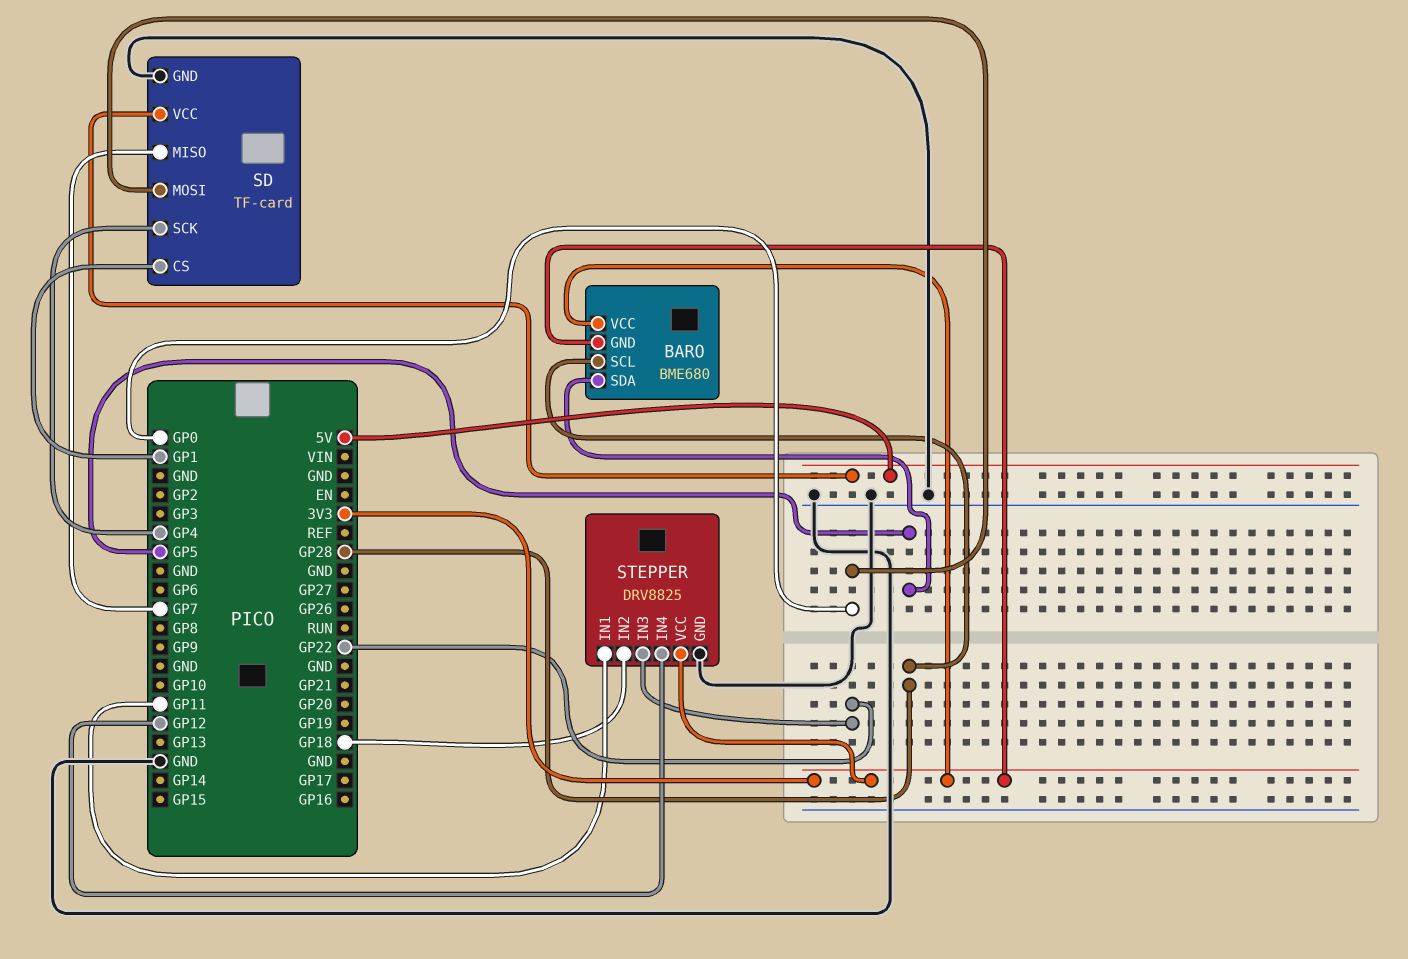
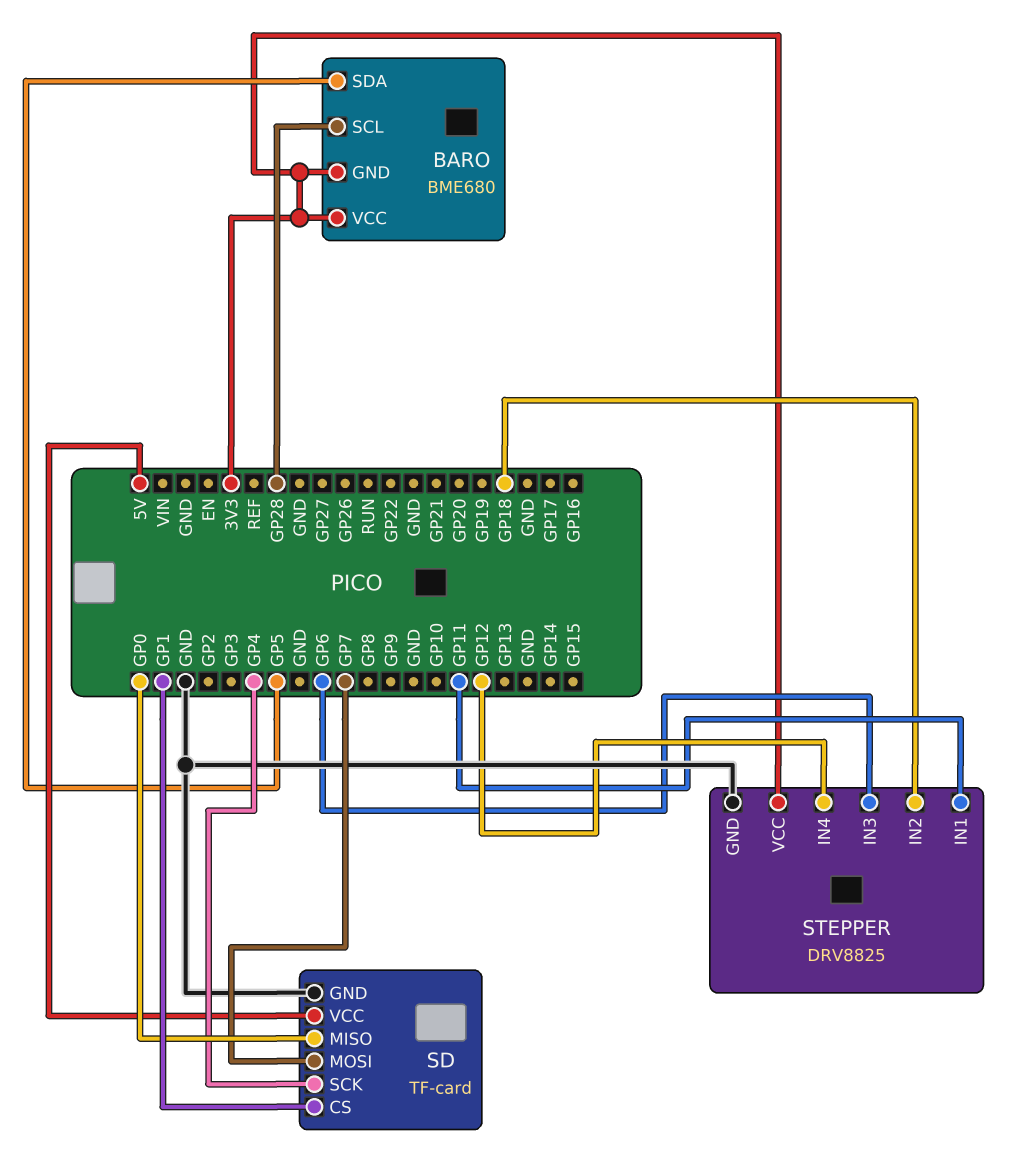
SD pin MISO: GP7 -> GP0
SD pin MOSI: GP0 -> GP7
STEPPER pin IN3: GP22 -> GP6

